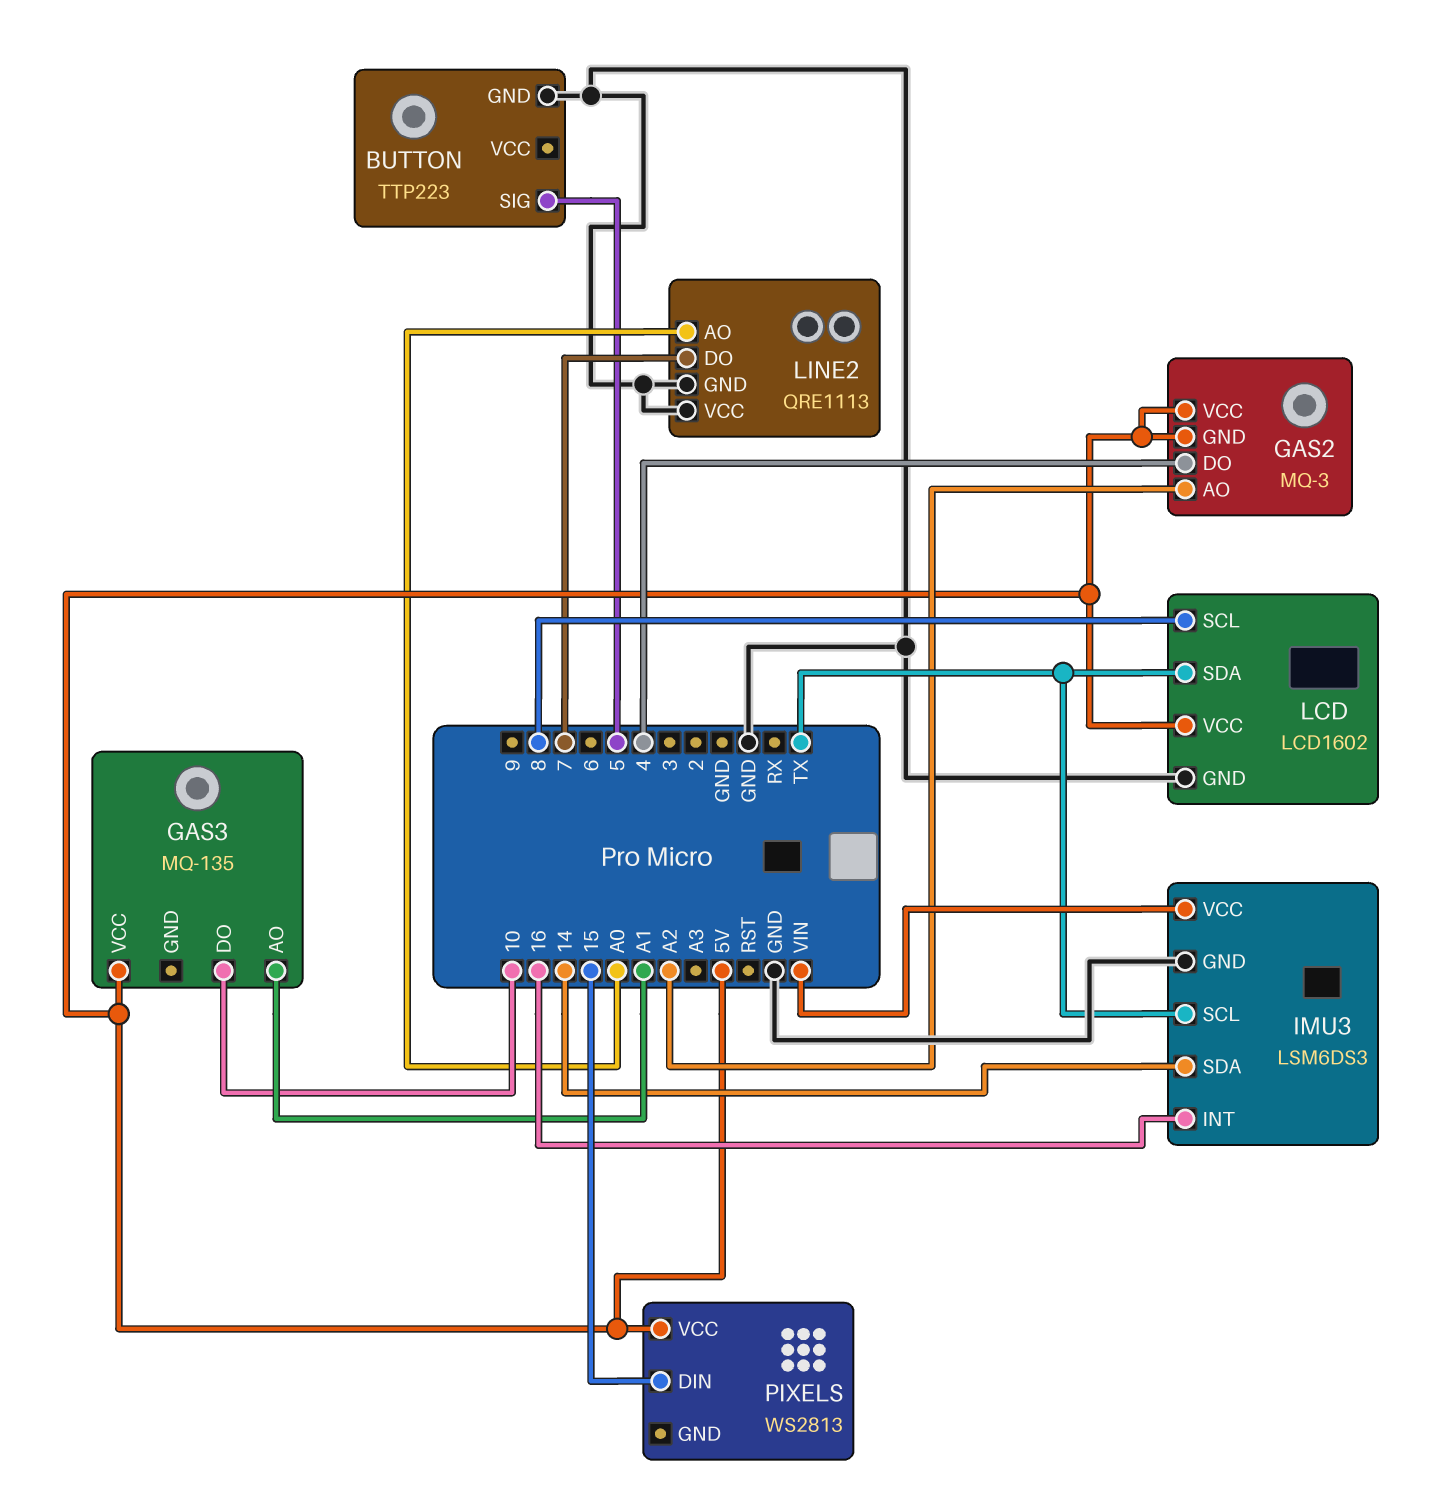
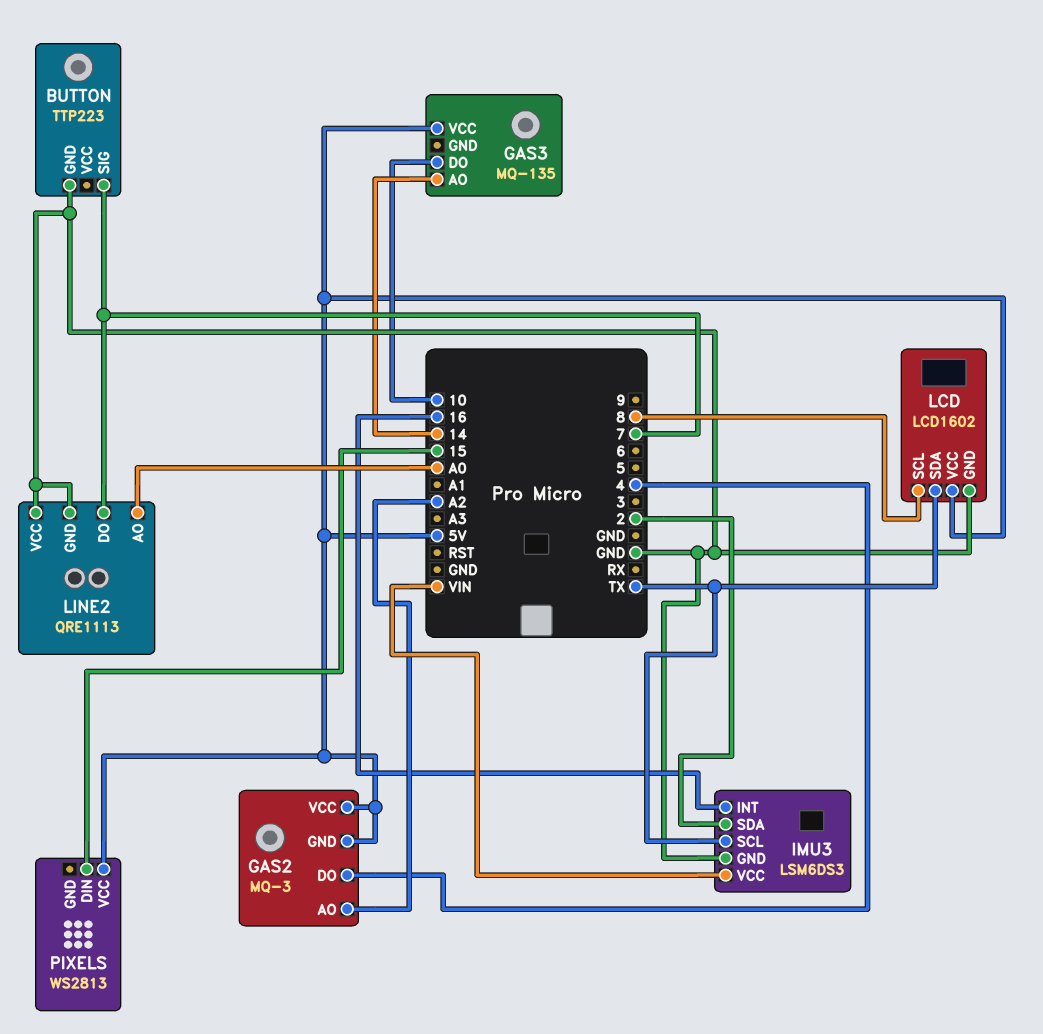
BUTTON pin SIG: 5 -> 7
GAS3 pin AO: A1 -> 14
IMU3 pin SDA: 14 -> 2

